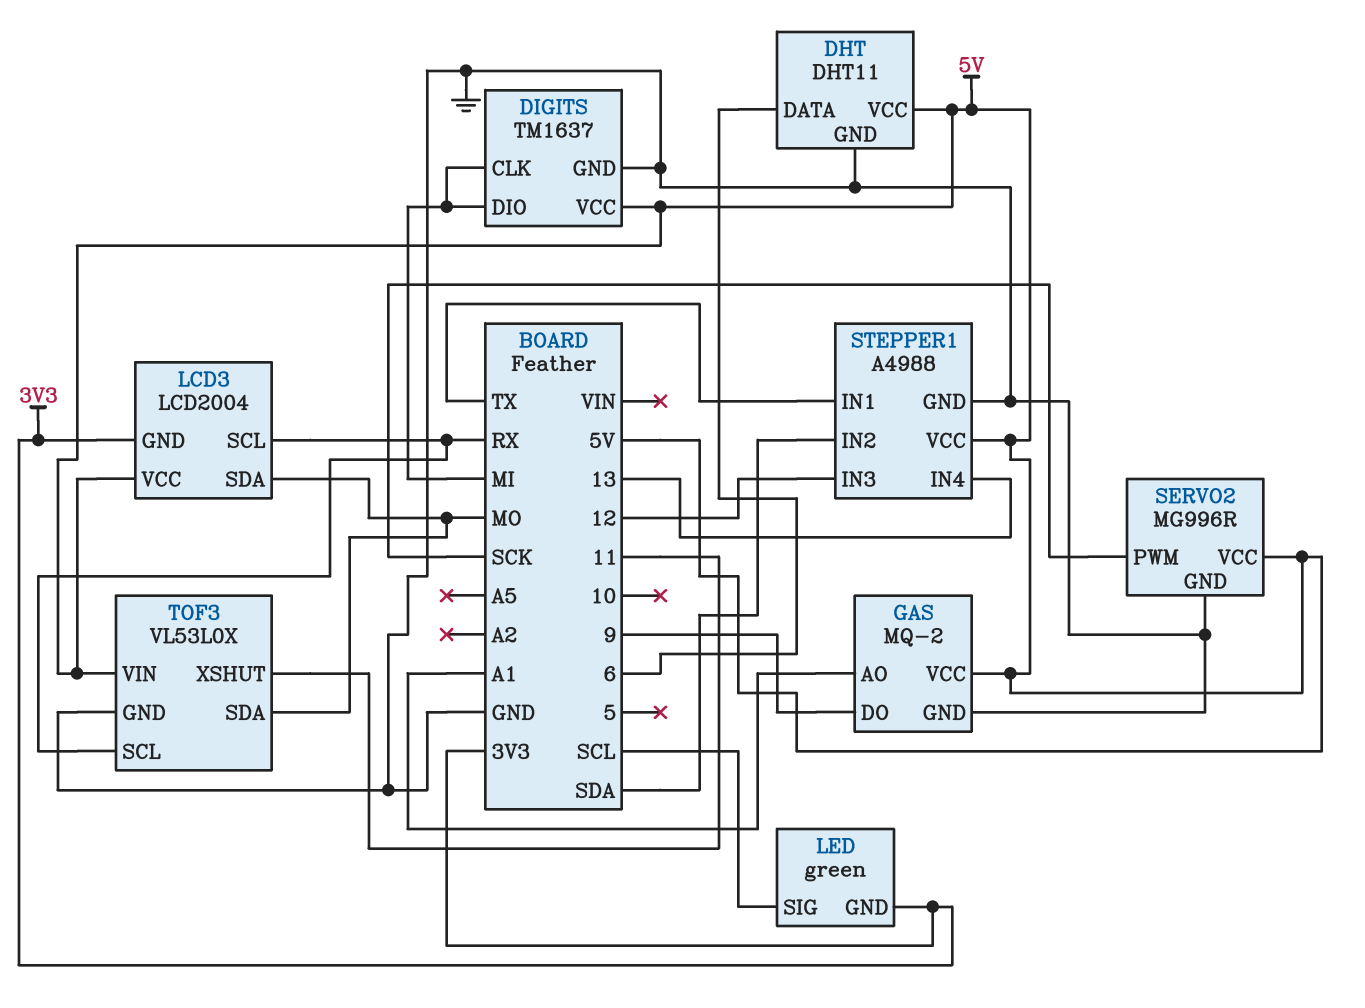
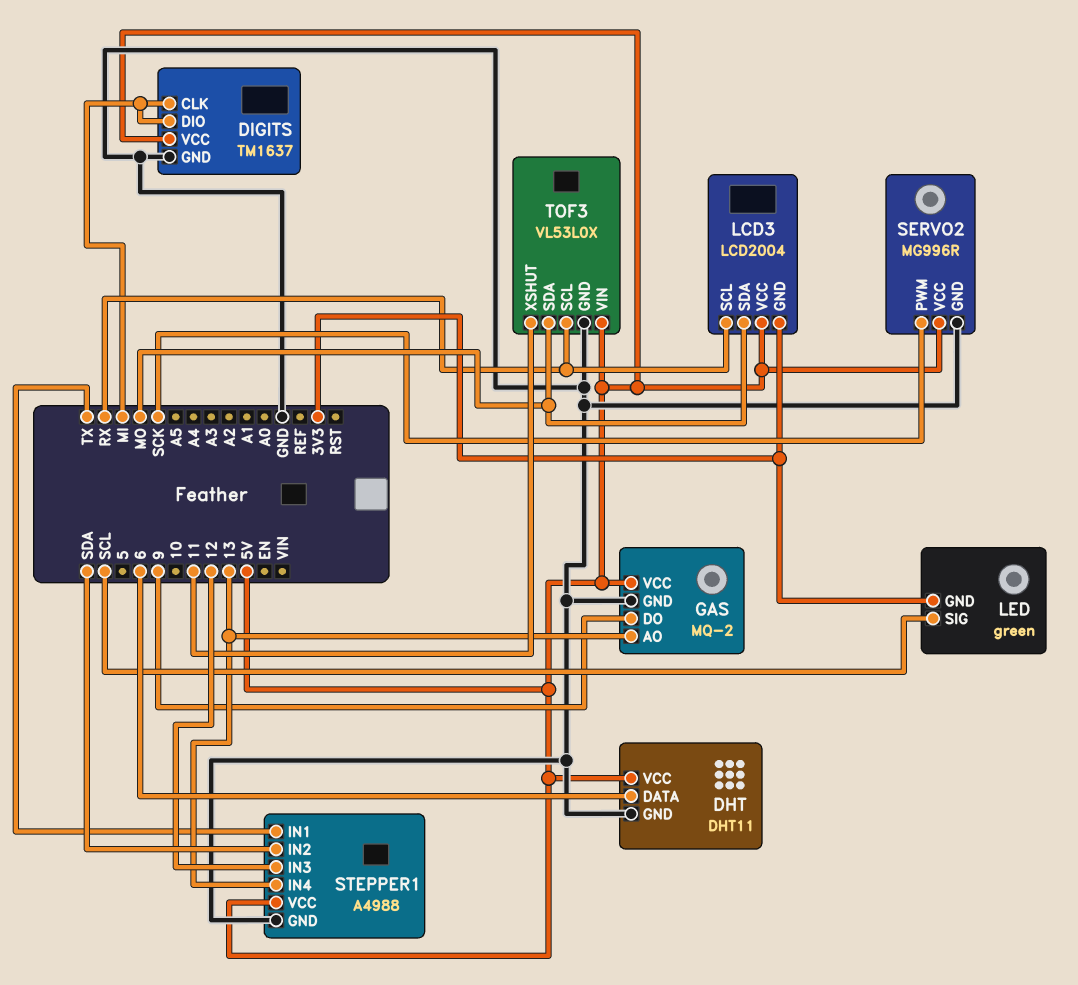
GAS pin AO: A1 -> 13

